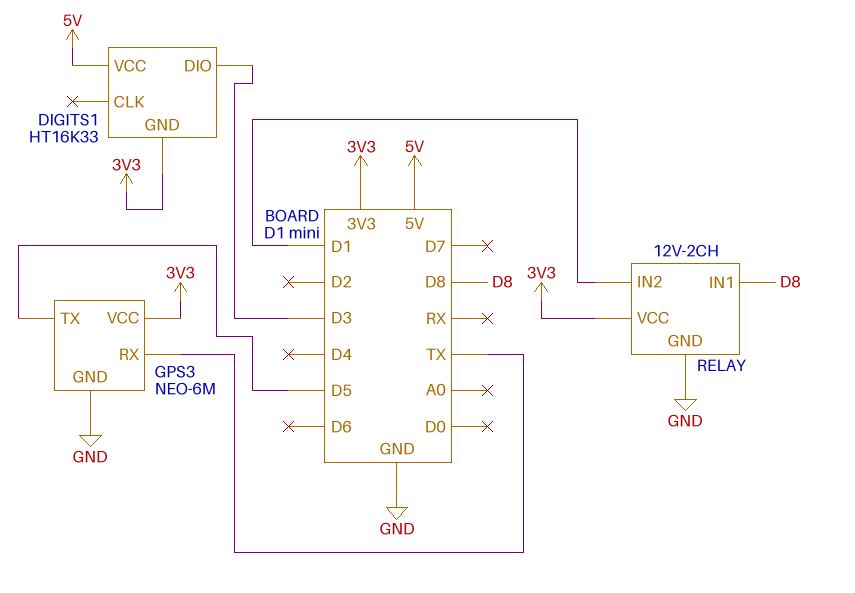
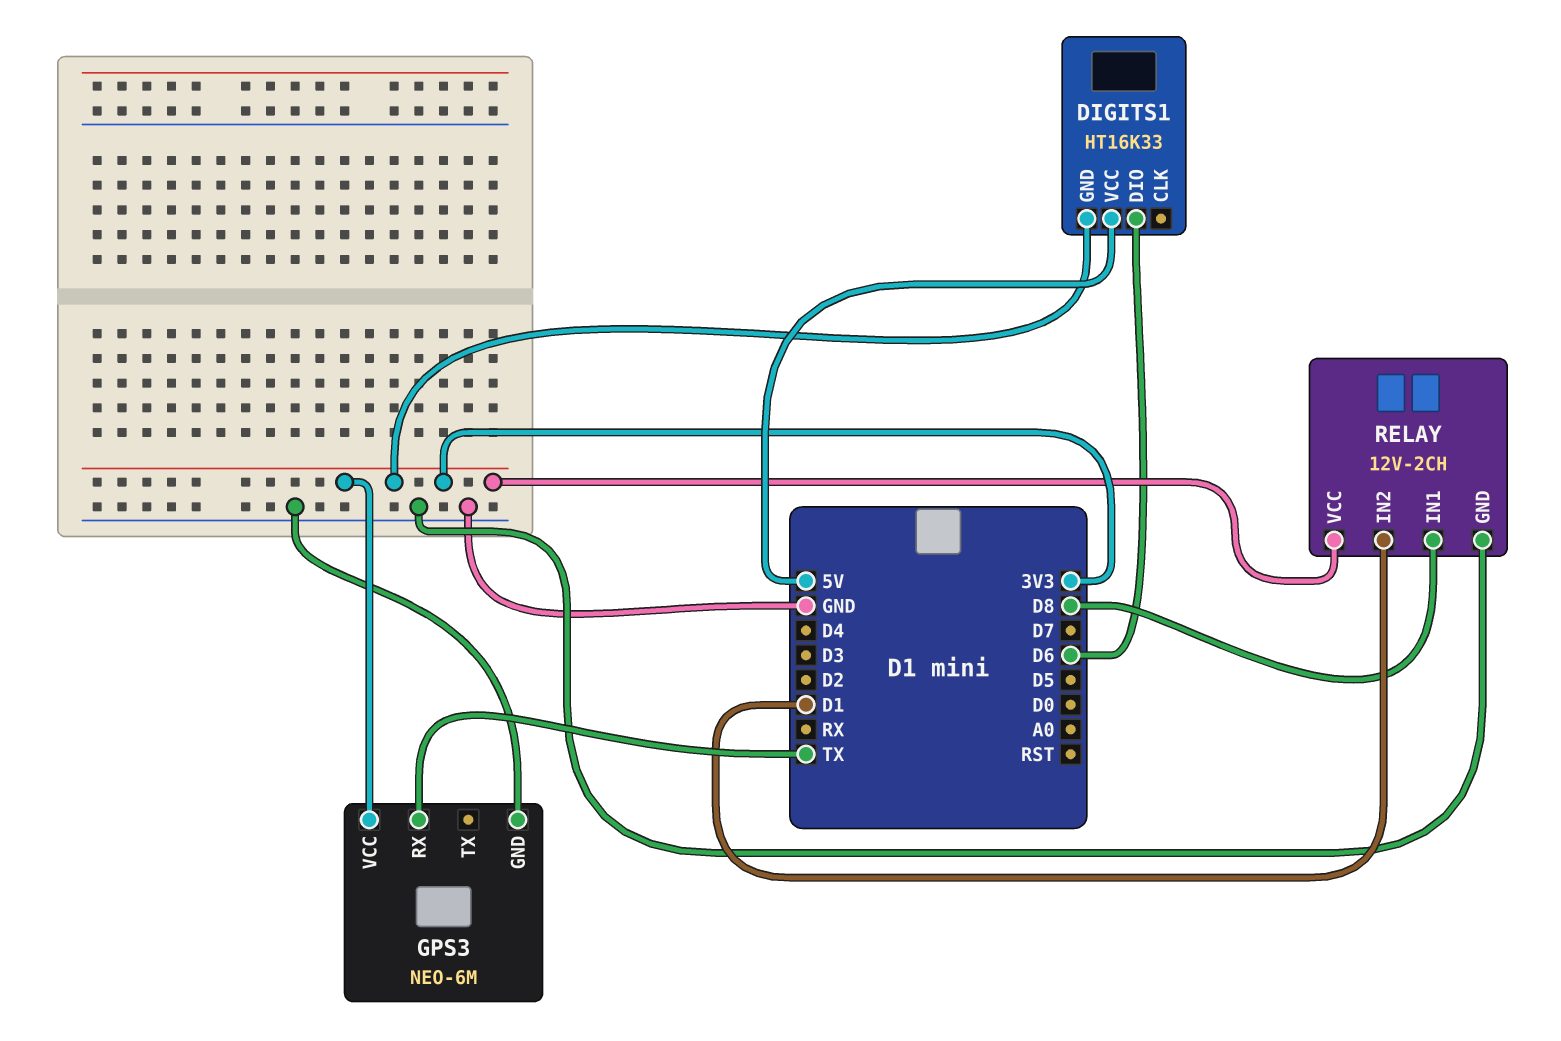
DIGITS1 pin DIO: D3 -> D6
GPS3 pin TX: D5 -> none

